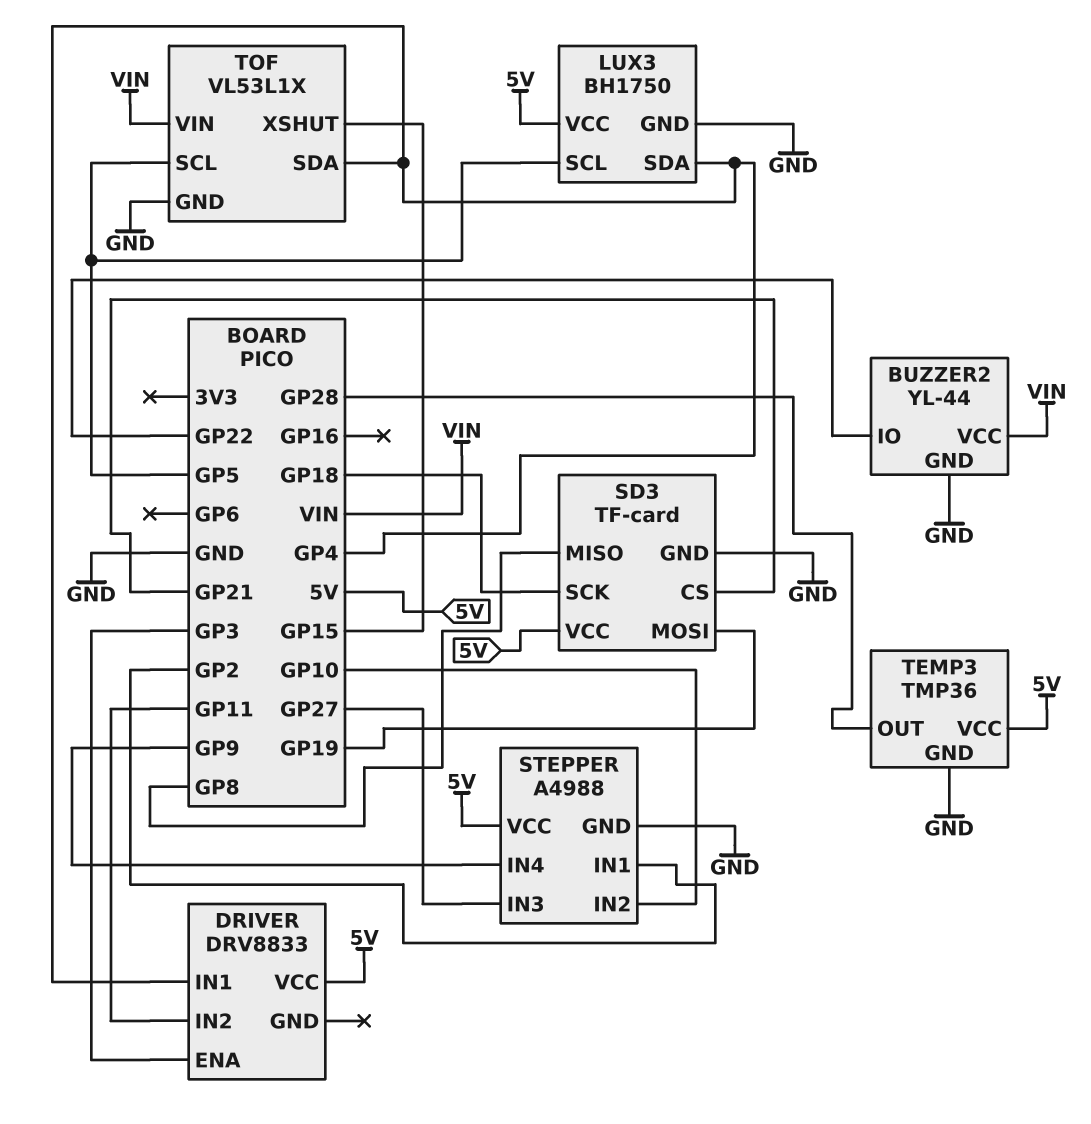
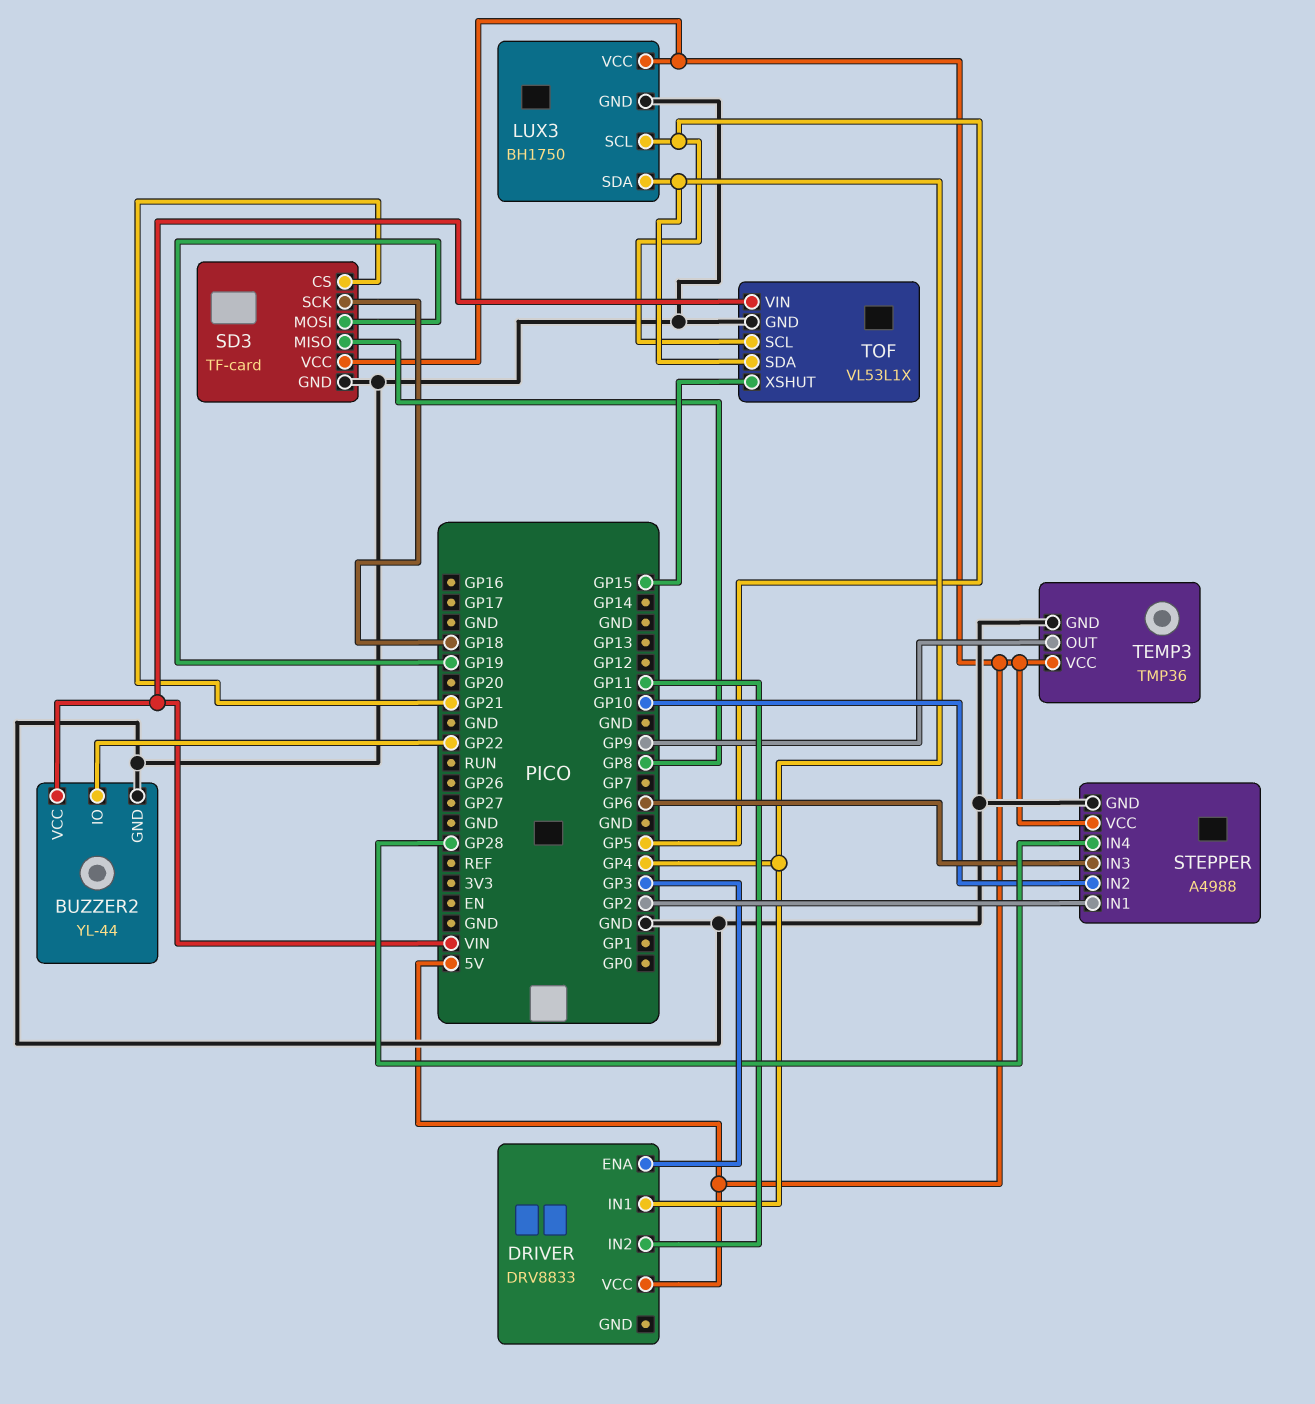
STEPPER pin IN3: GP27 -> GP6
STEPPER pin IN4: GP9 -> GP28
TEMP3 pin OUT: GP28 -> GP9

